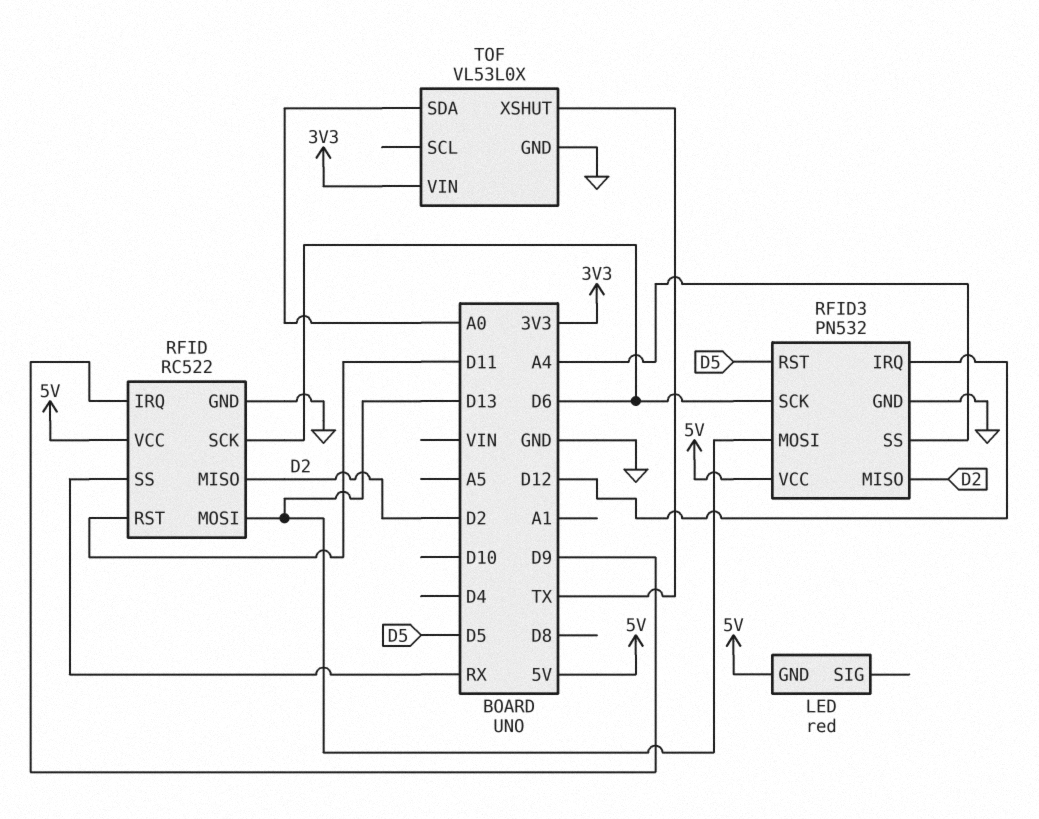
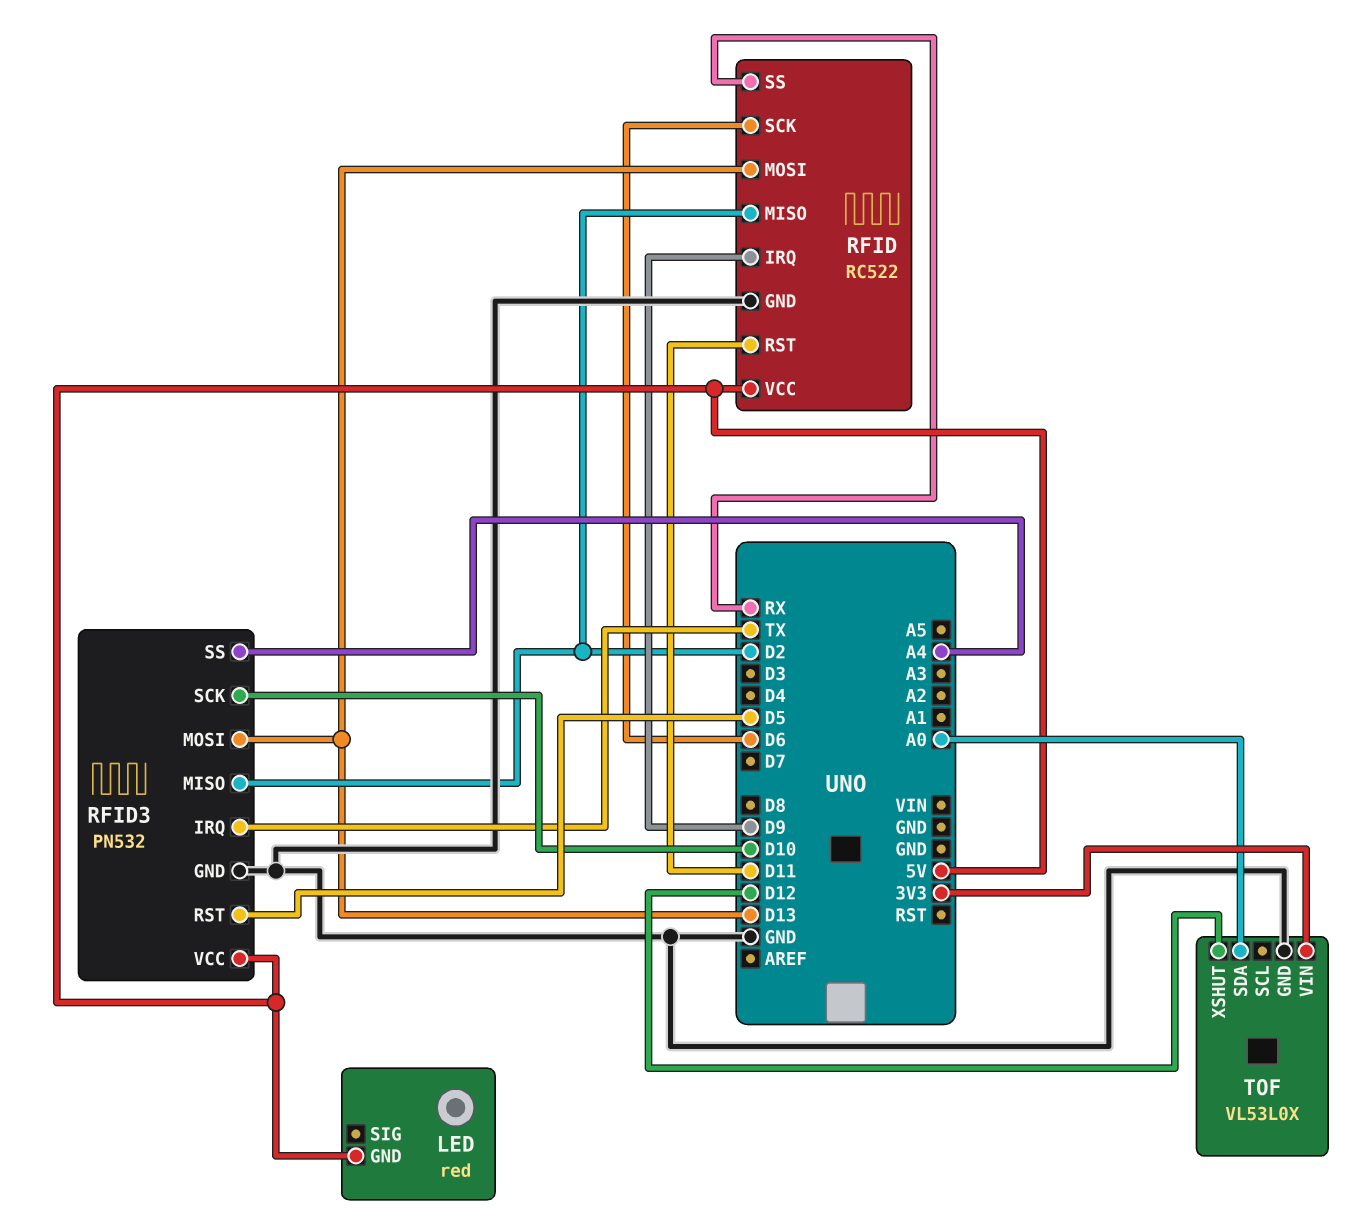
RFID3 pin IRQ: D12 -> TX
RFID3 pin SCK: D6 -> D10
TOF pin XSHUT: TX -> D12

